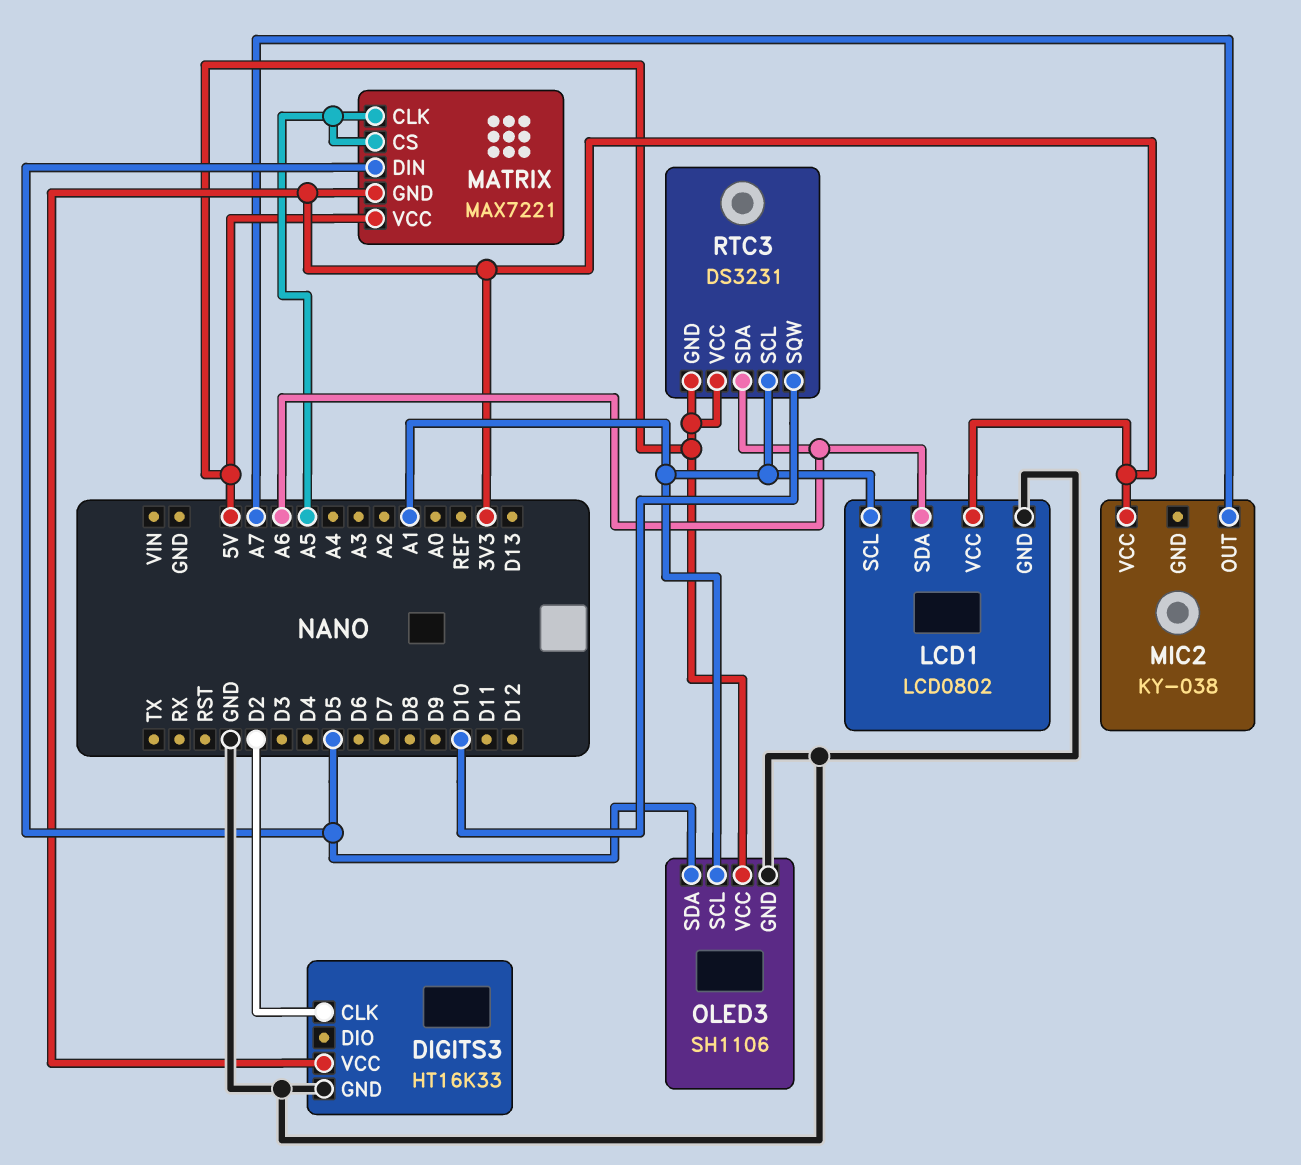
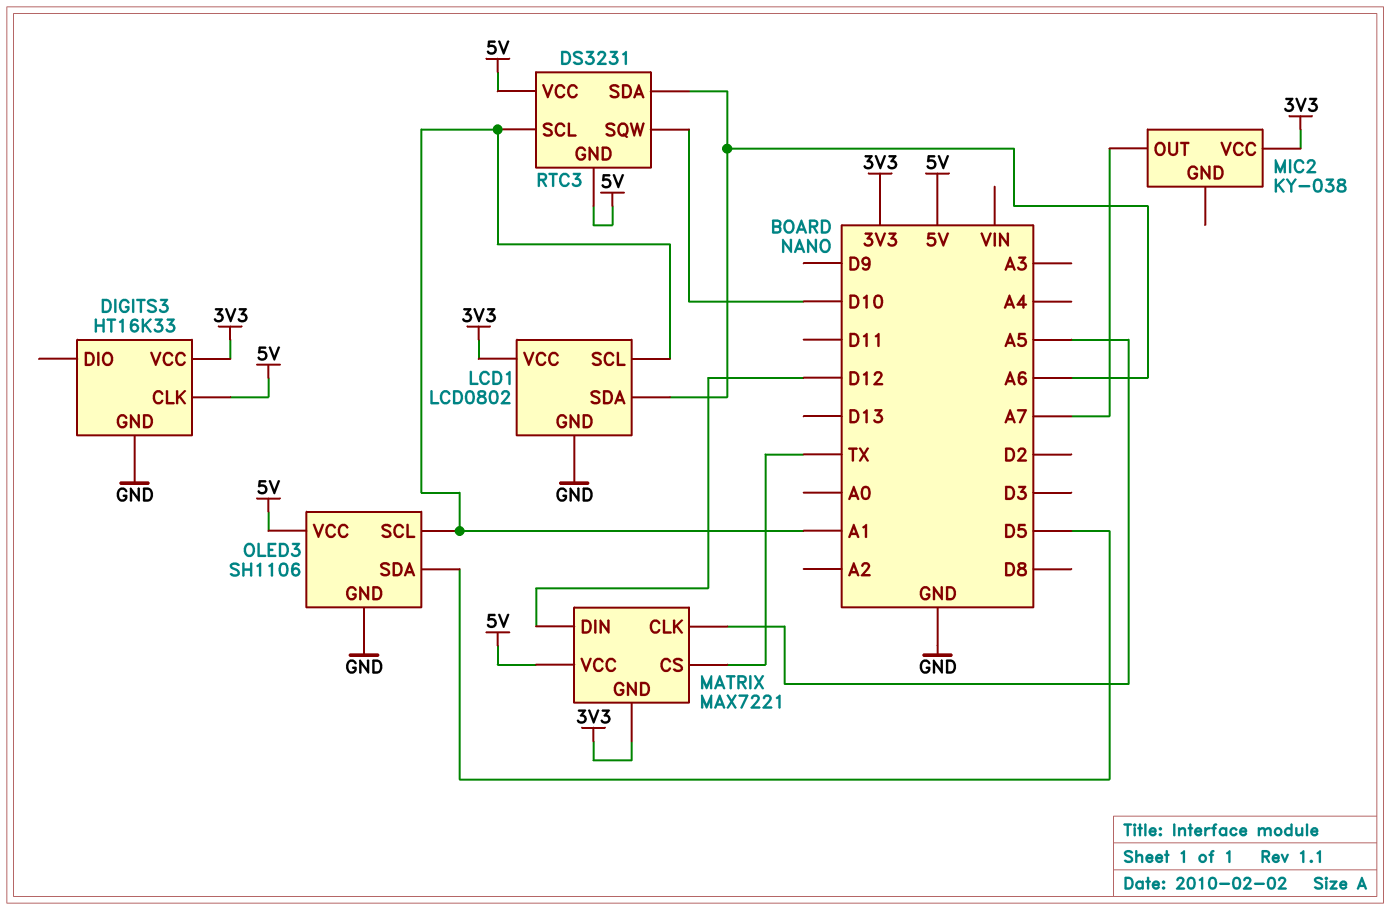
DIGITS3 pin CLK: D2 -> 5V
MATRIX pin CS: A5 -> TX
MATRIX pin DIN: D5 -> D12

